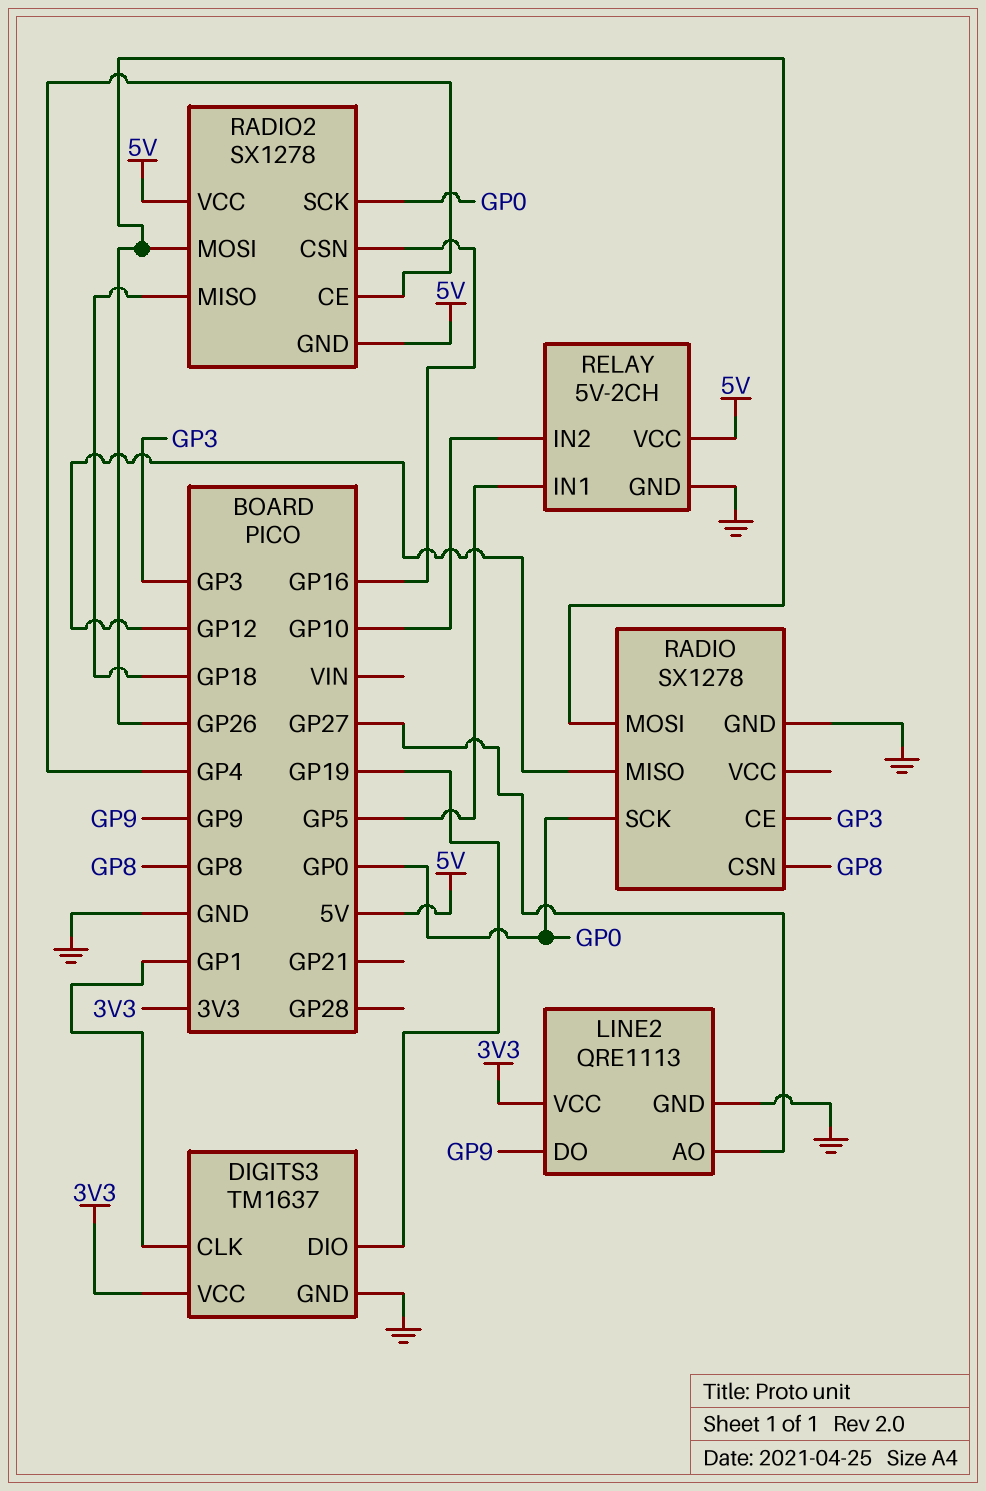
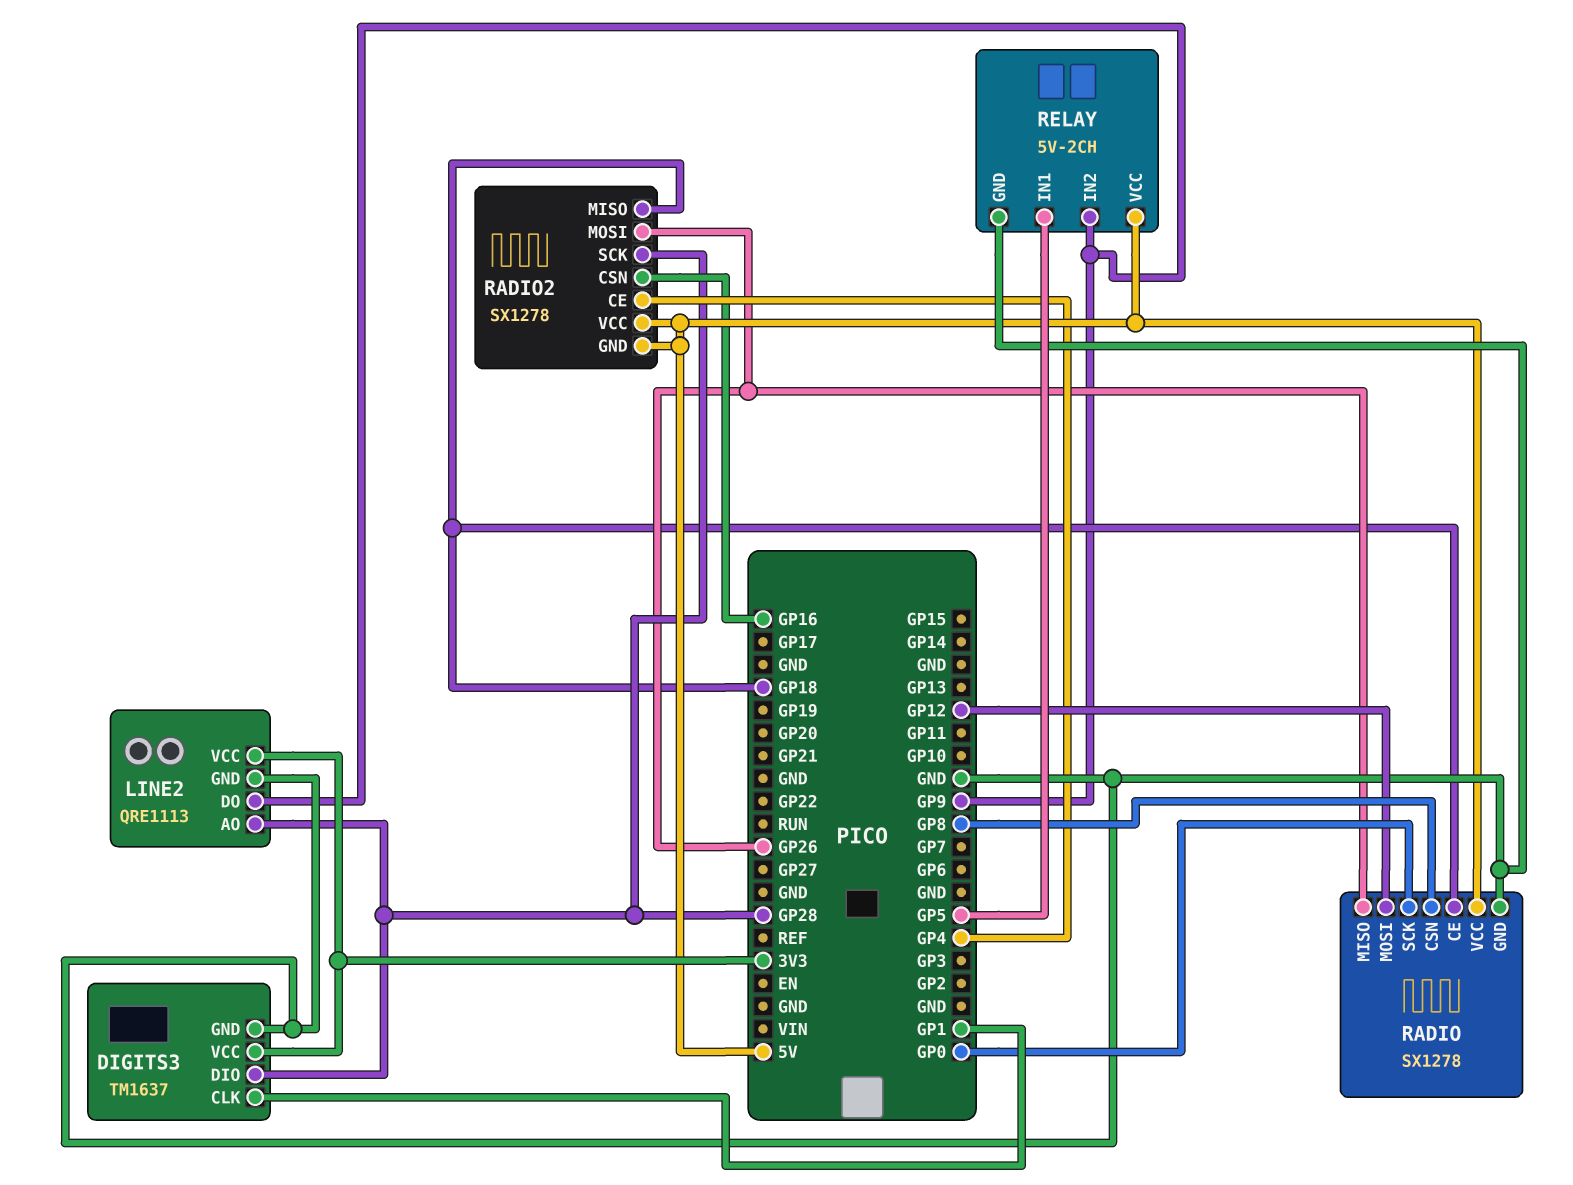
DIGITS3 pin DIO: GP19 -> GP28
LINE2 pin AO: GP27 -> GP28
RADIO pin CE: GP3 -> GP18
RADIO pin MISO: GP12 -> GP26
RADIO pin MOSI: GP26 -> GP12
RADIO pin VCC: none -> 5V
RADIO2 pin SCK: GP0 -> GP28
RELAY pin IN2: GP10 -> GP9

